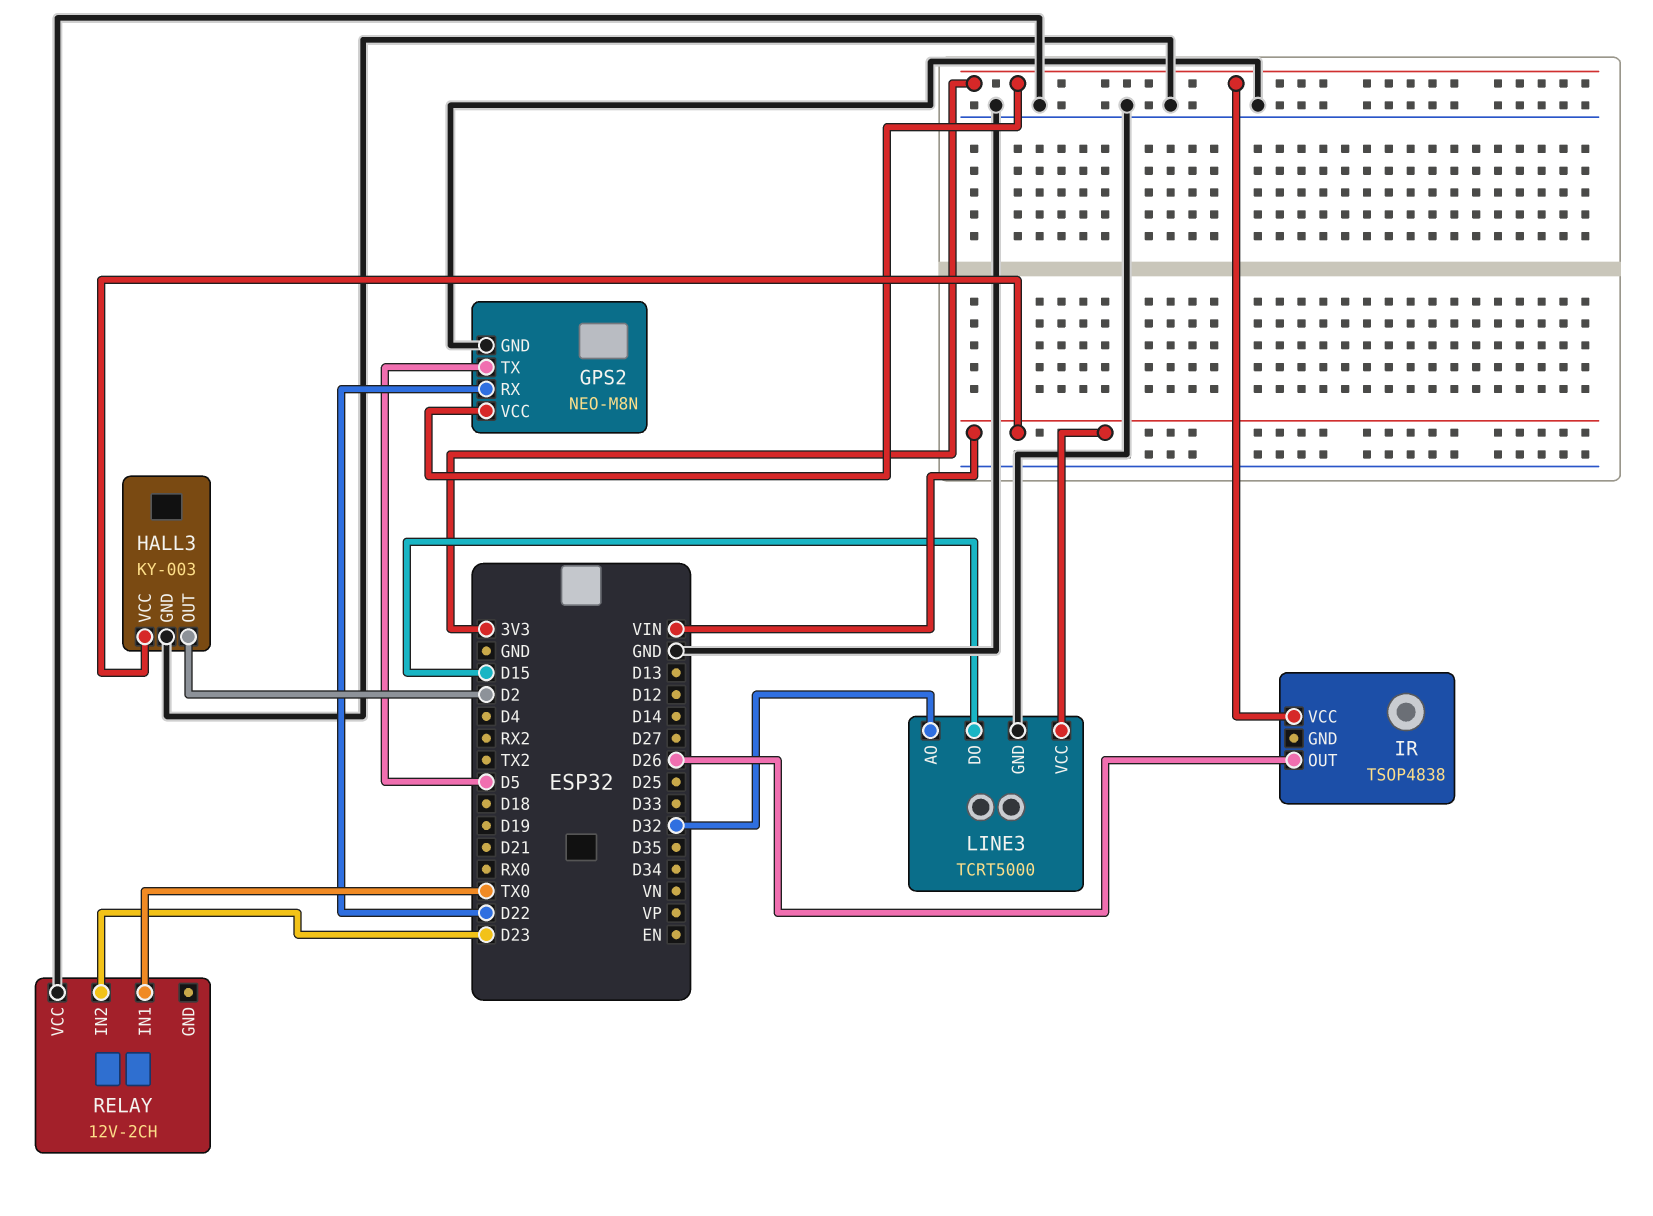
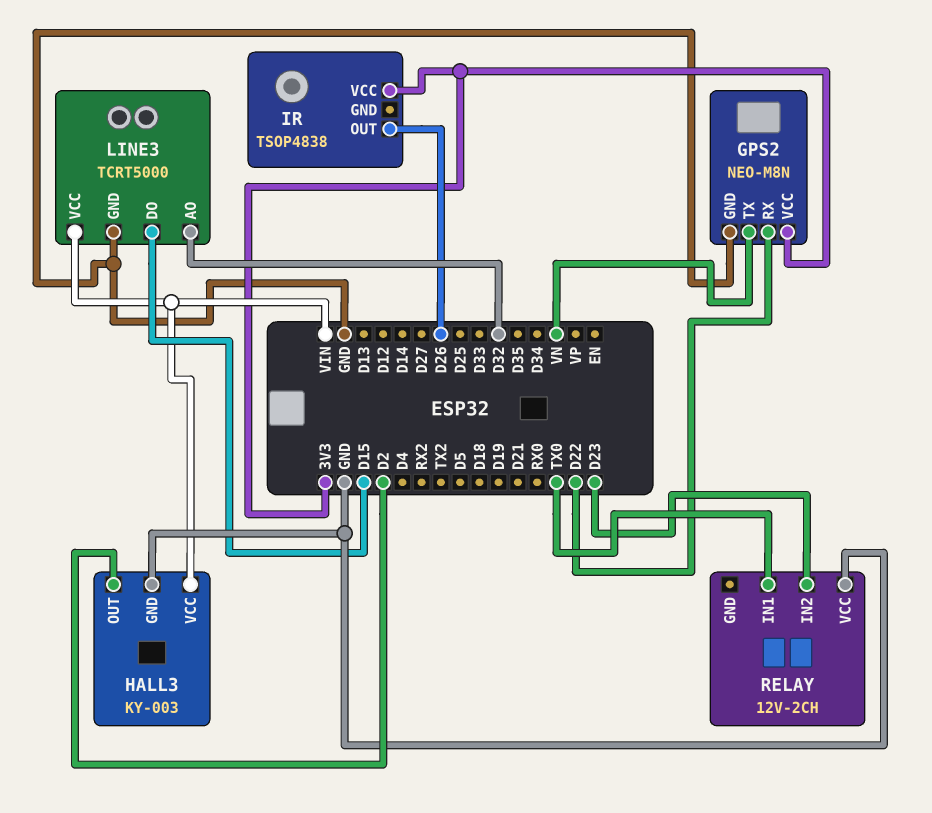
GPS2 pin TX: D5 -> VN

